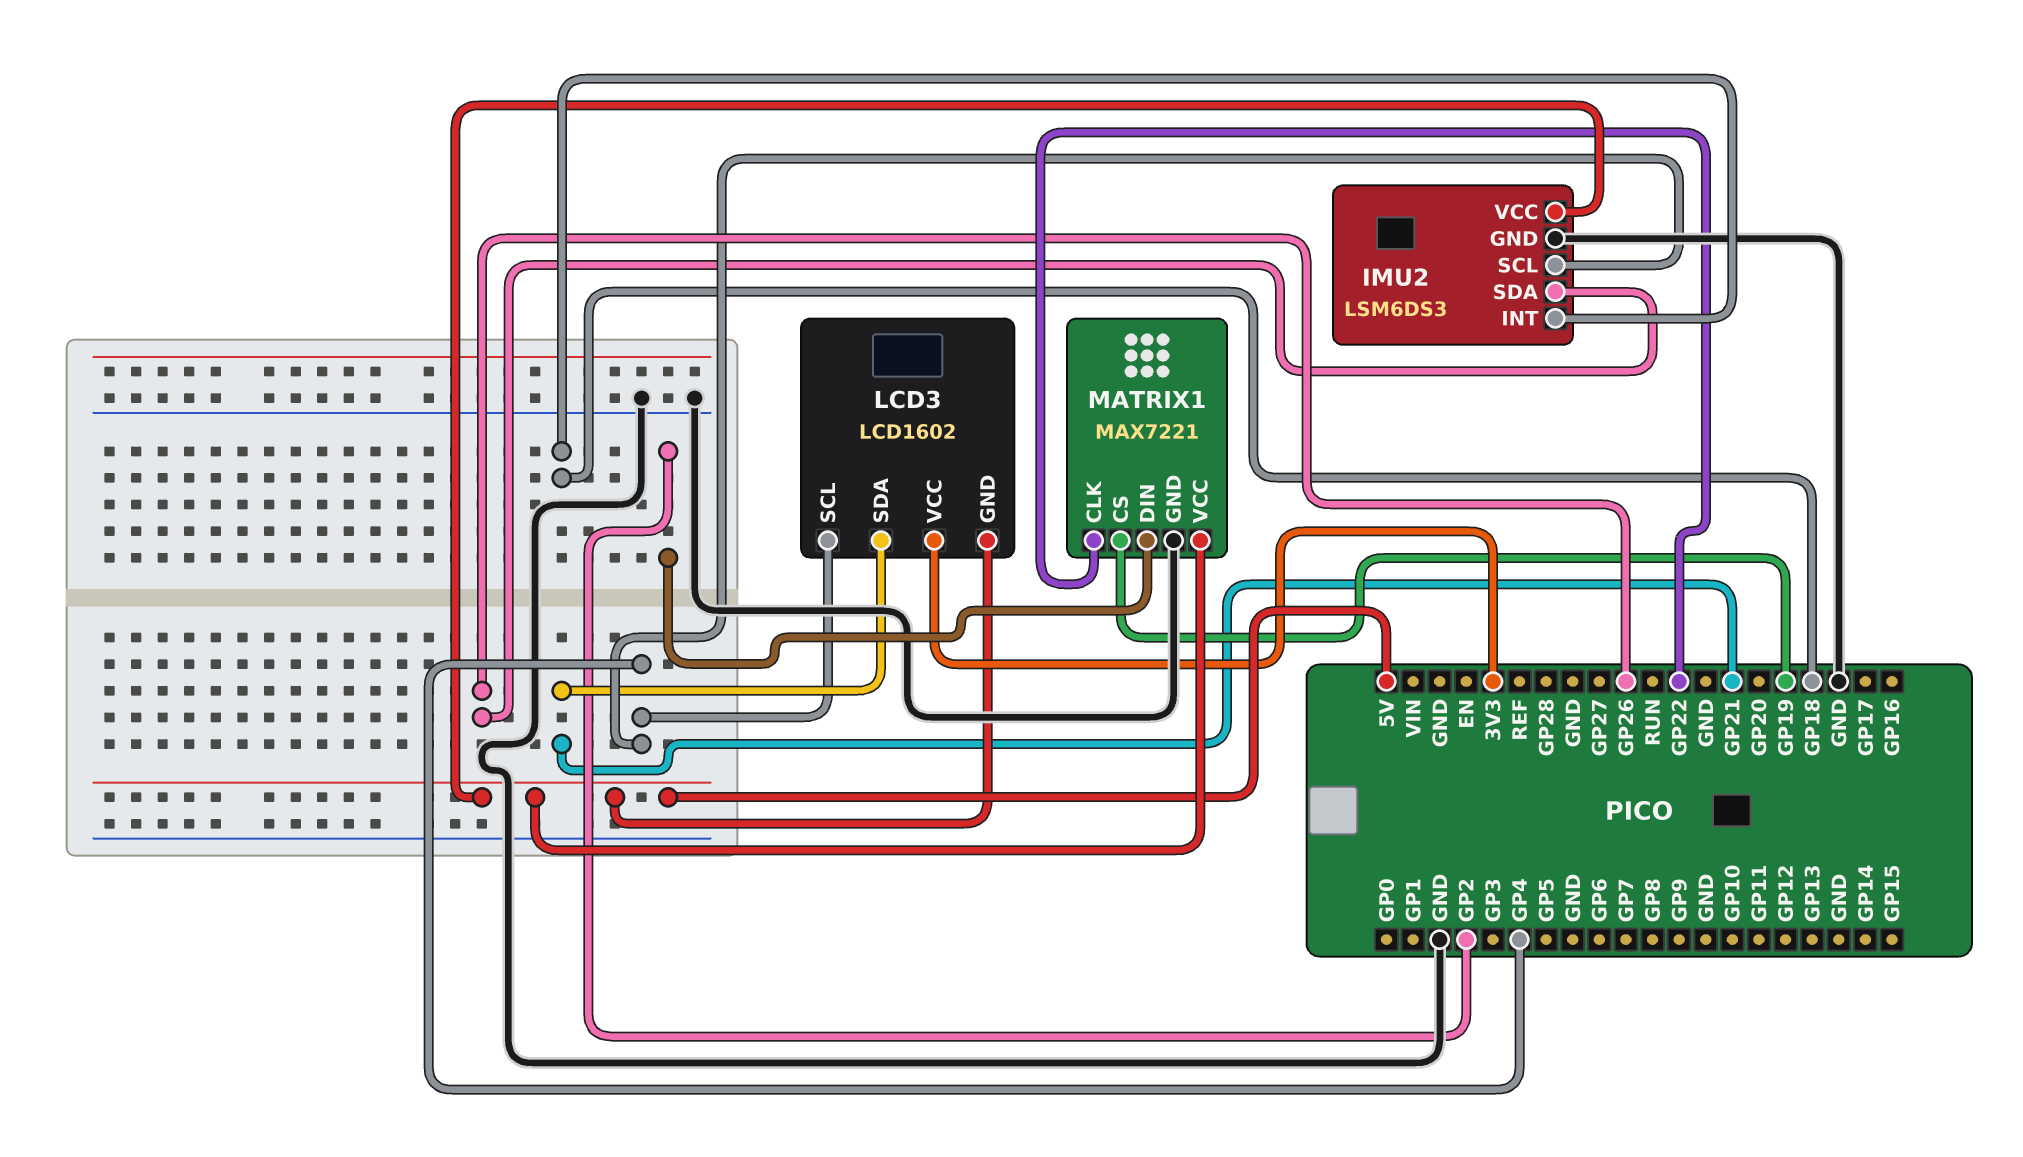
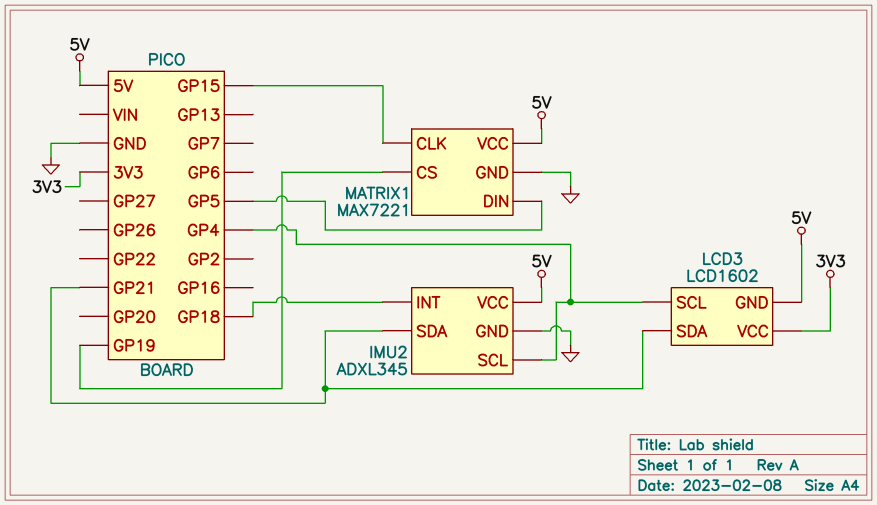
IMU2: LSM6DS3 -> ADXL345
IMU2 pin SDA: GP26 -> GP21
MATRIX1 pin CLK: GP22 -> GP15
MATRIX1 pin DIN: GP2 -> GP5

